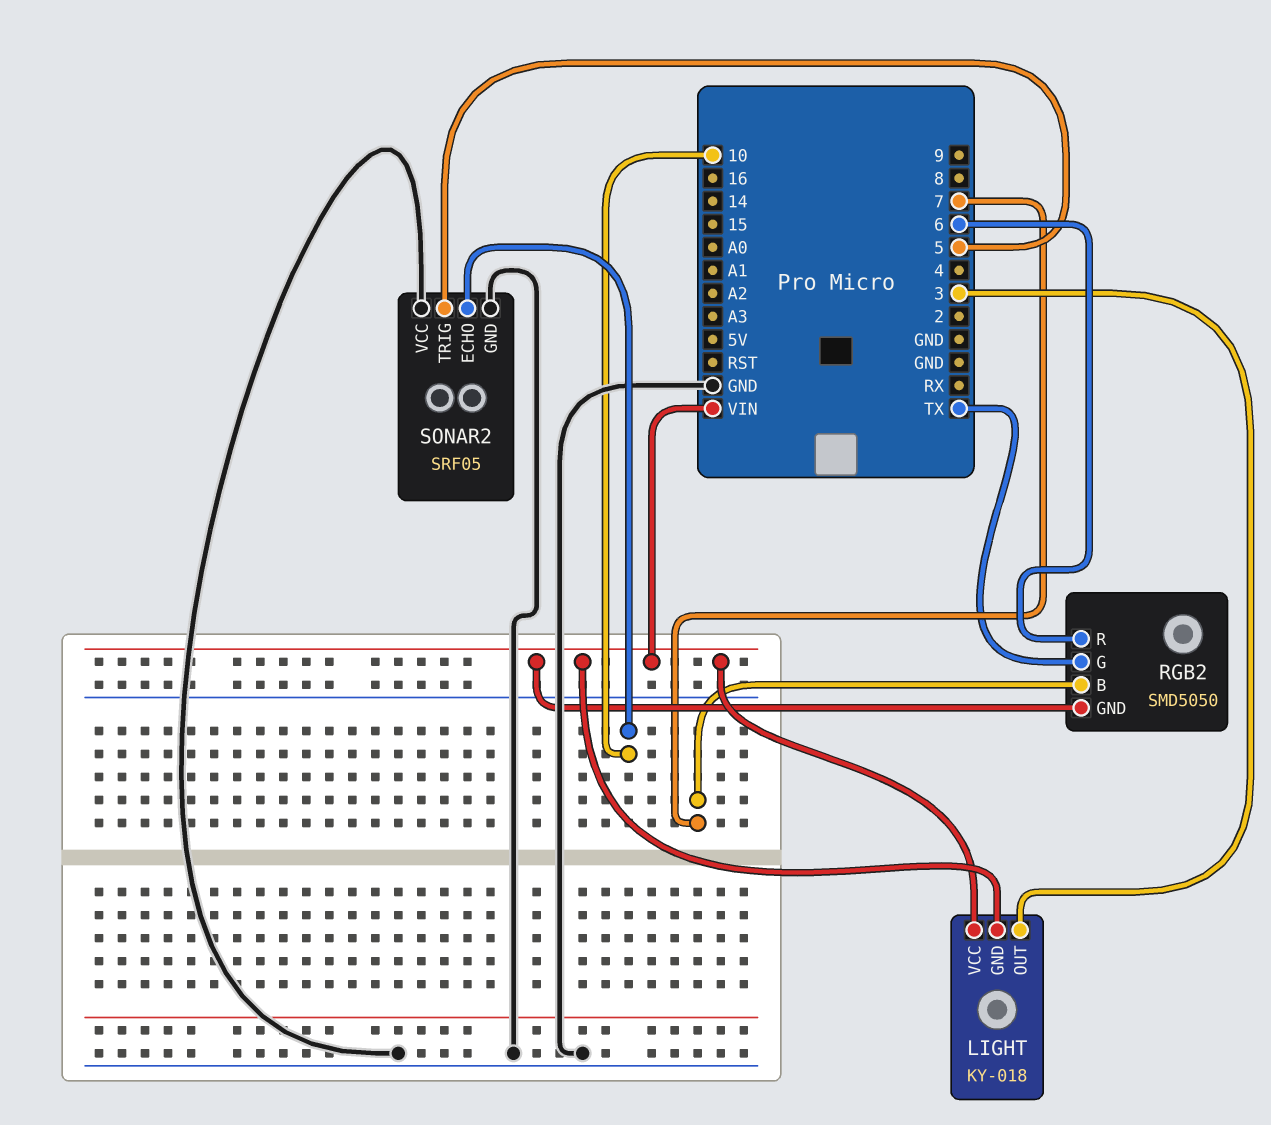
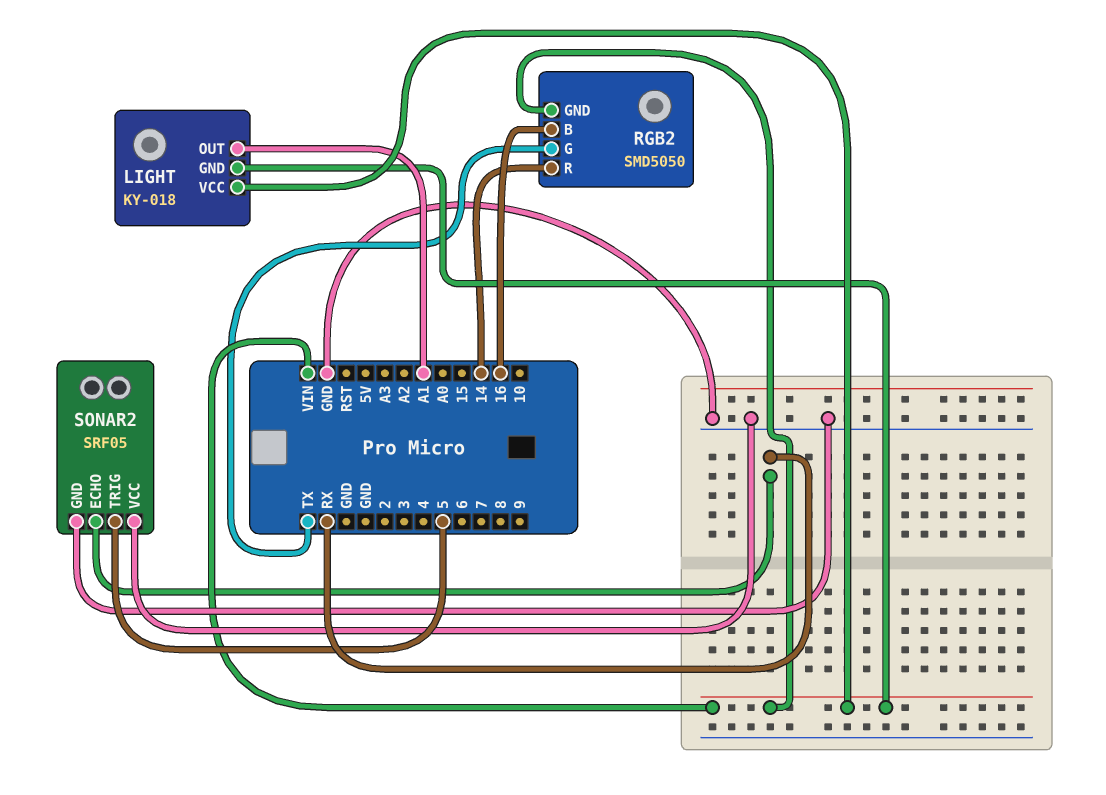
LIGHT pin OUT: 3 -> A1
RGB2 pin B: 7 -> 16
RGB2 pin R: 6 -> 14
SONAR2 pin ECHO: 10 -> RX

